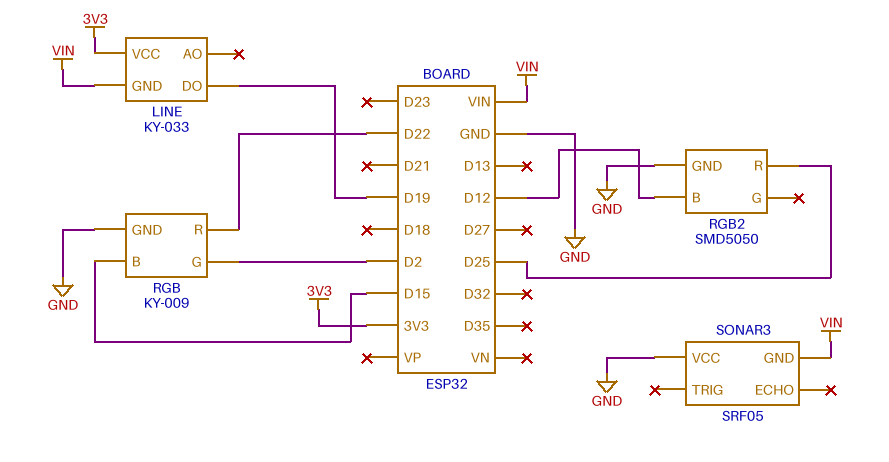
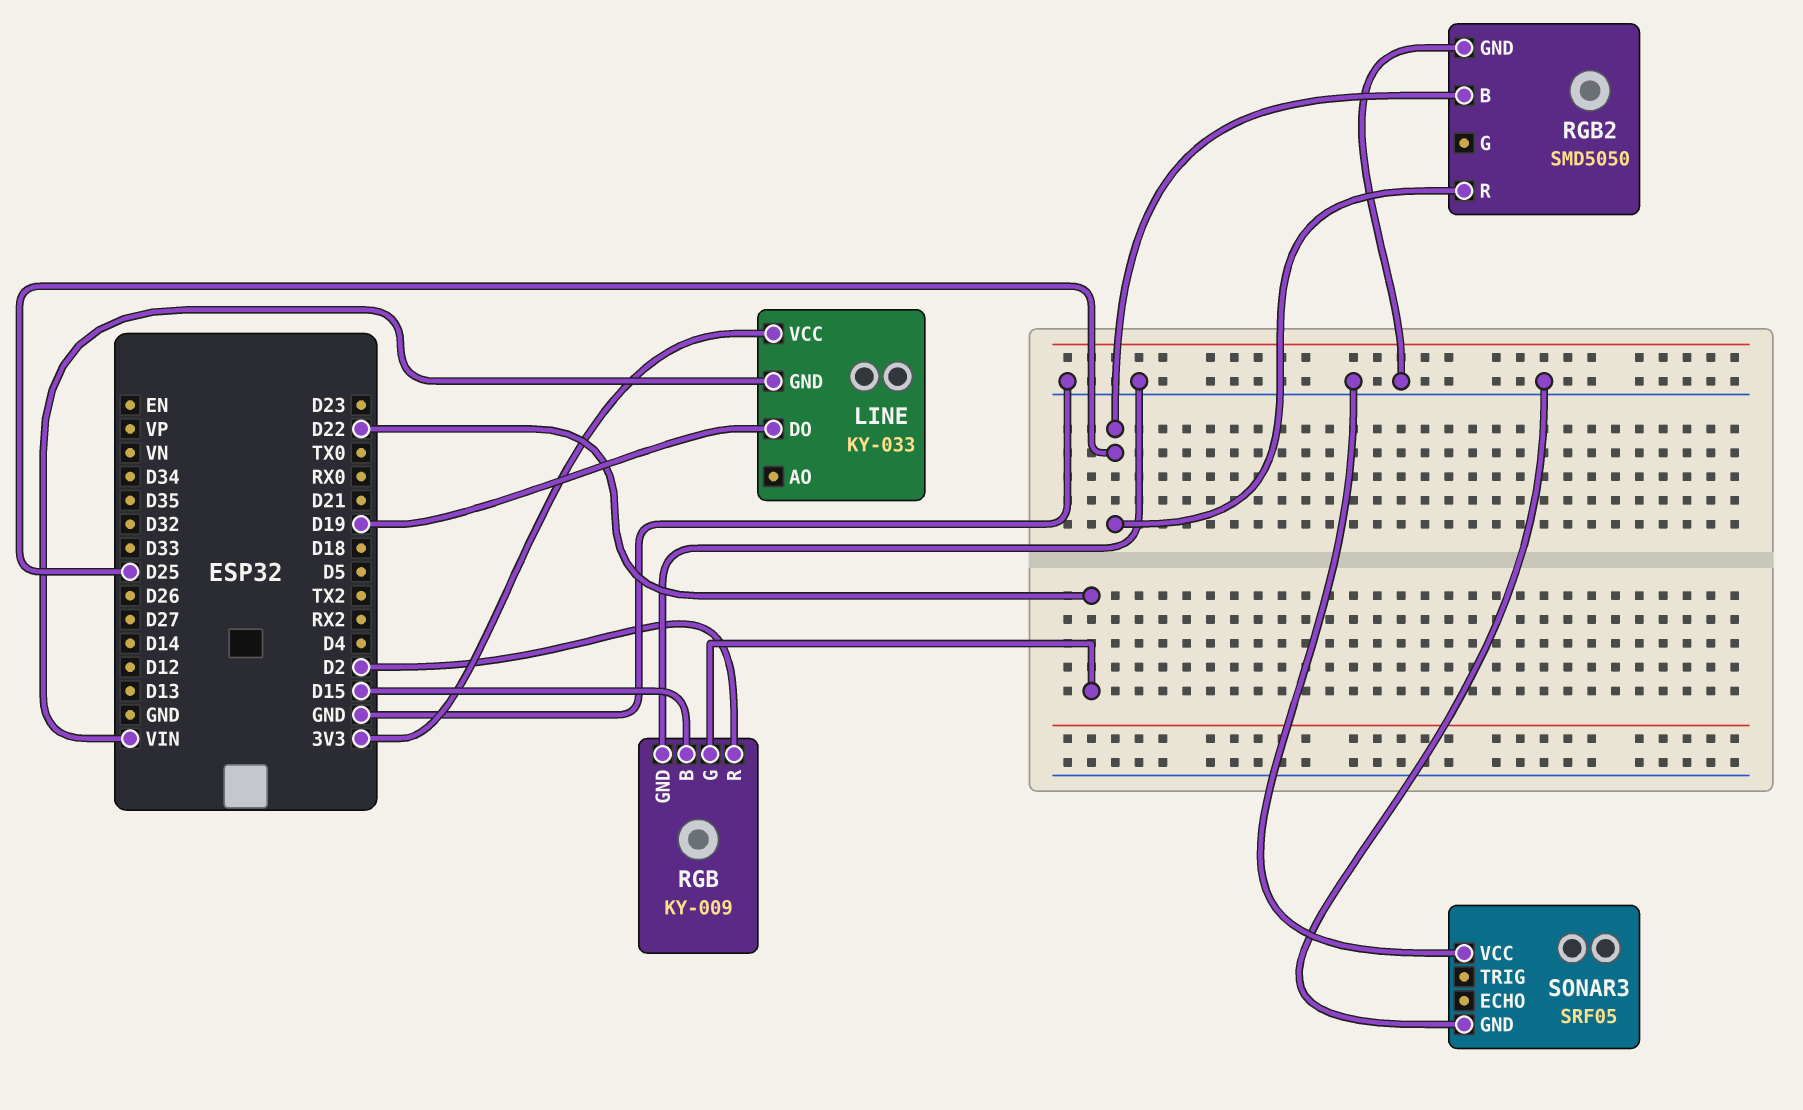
RGB pin G: D2 -> D22
RGB pin R: D22 -> D2
RGB2 pin B: D12 -> D25
SONAR3 pin GND: VIN -> GND

